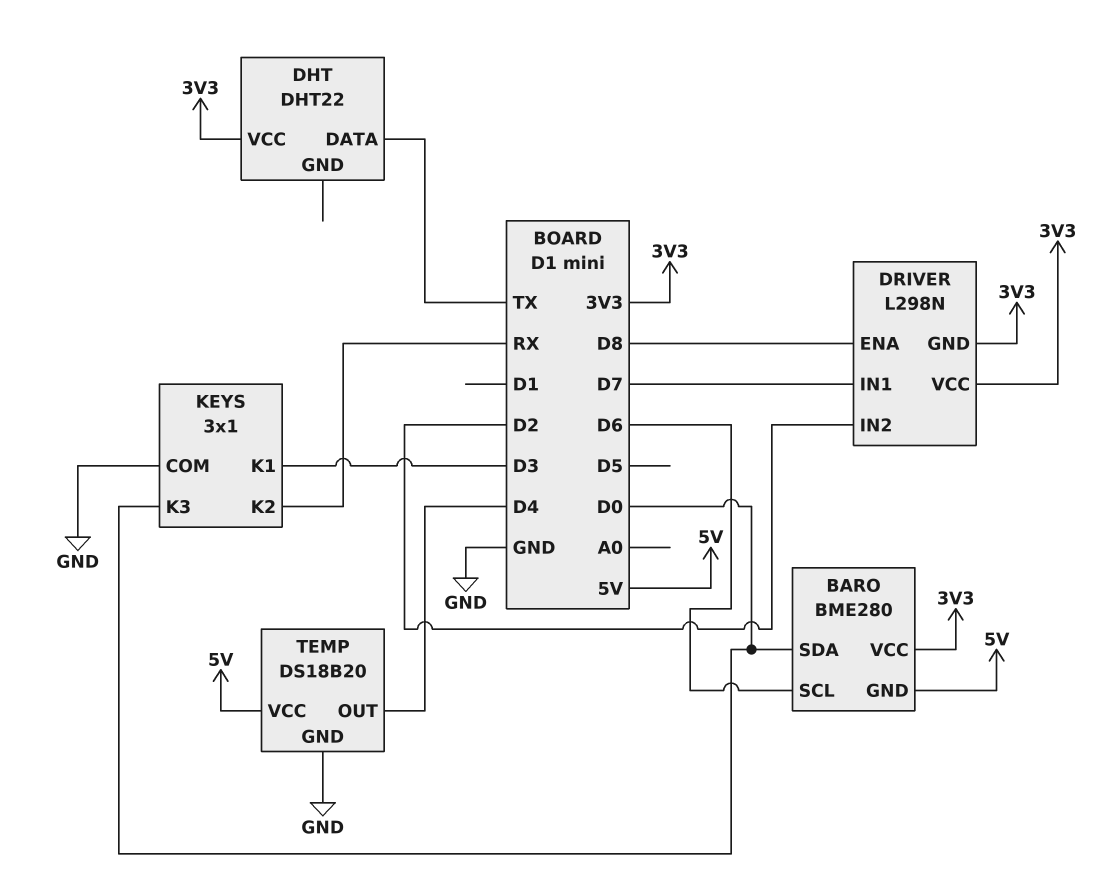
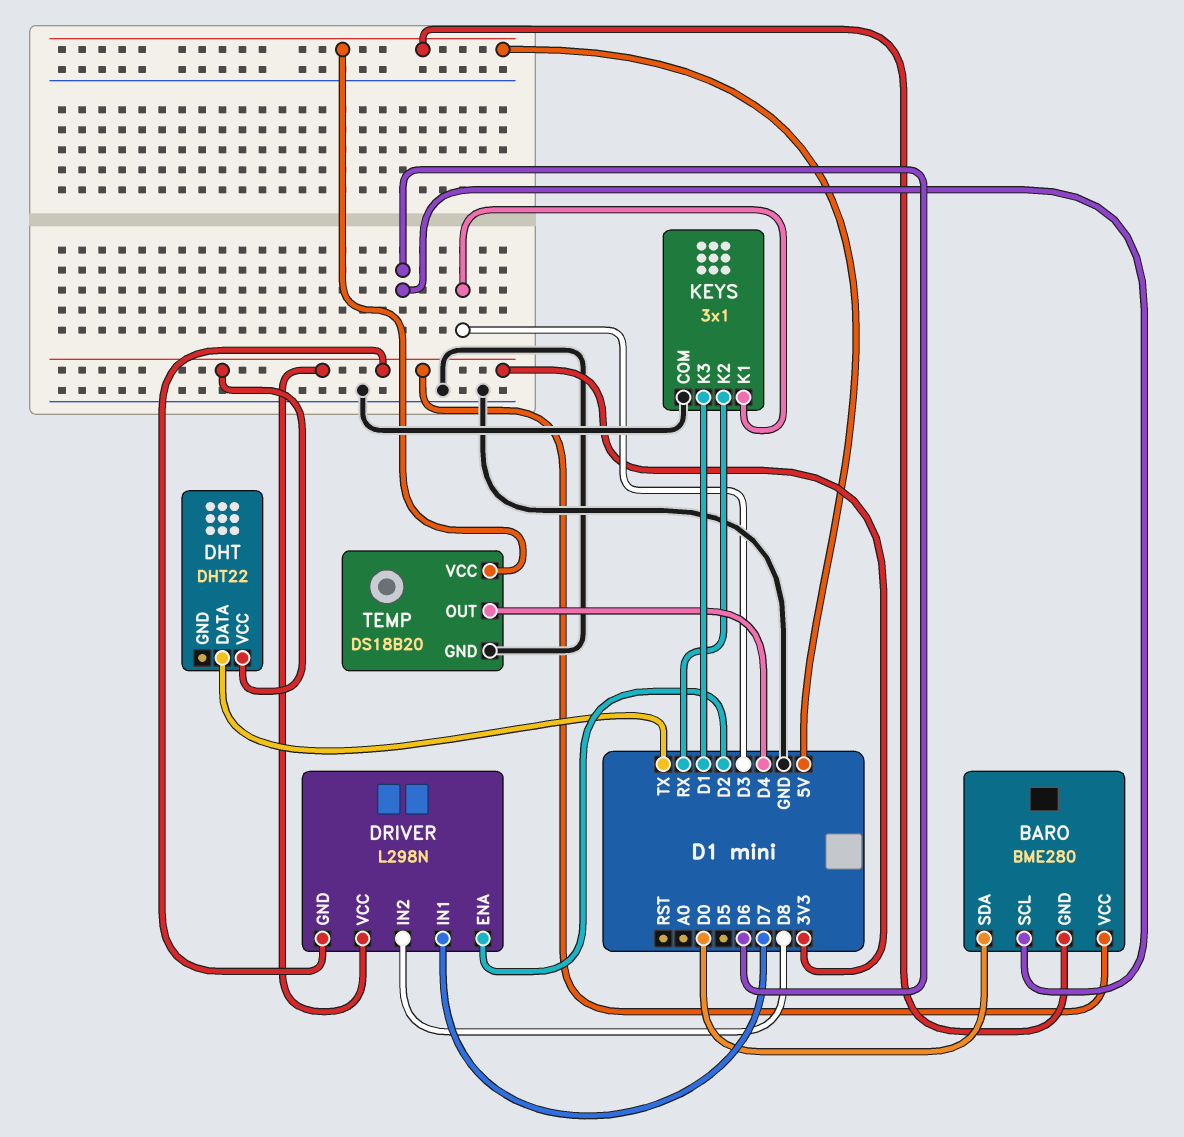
DRIVER pin ENA: D8 -> D2
DRIVER pin IN2: D2 -> D8
KEYS pin K3: D0 -> D1

